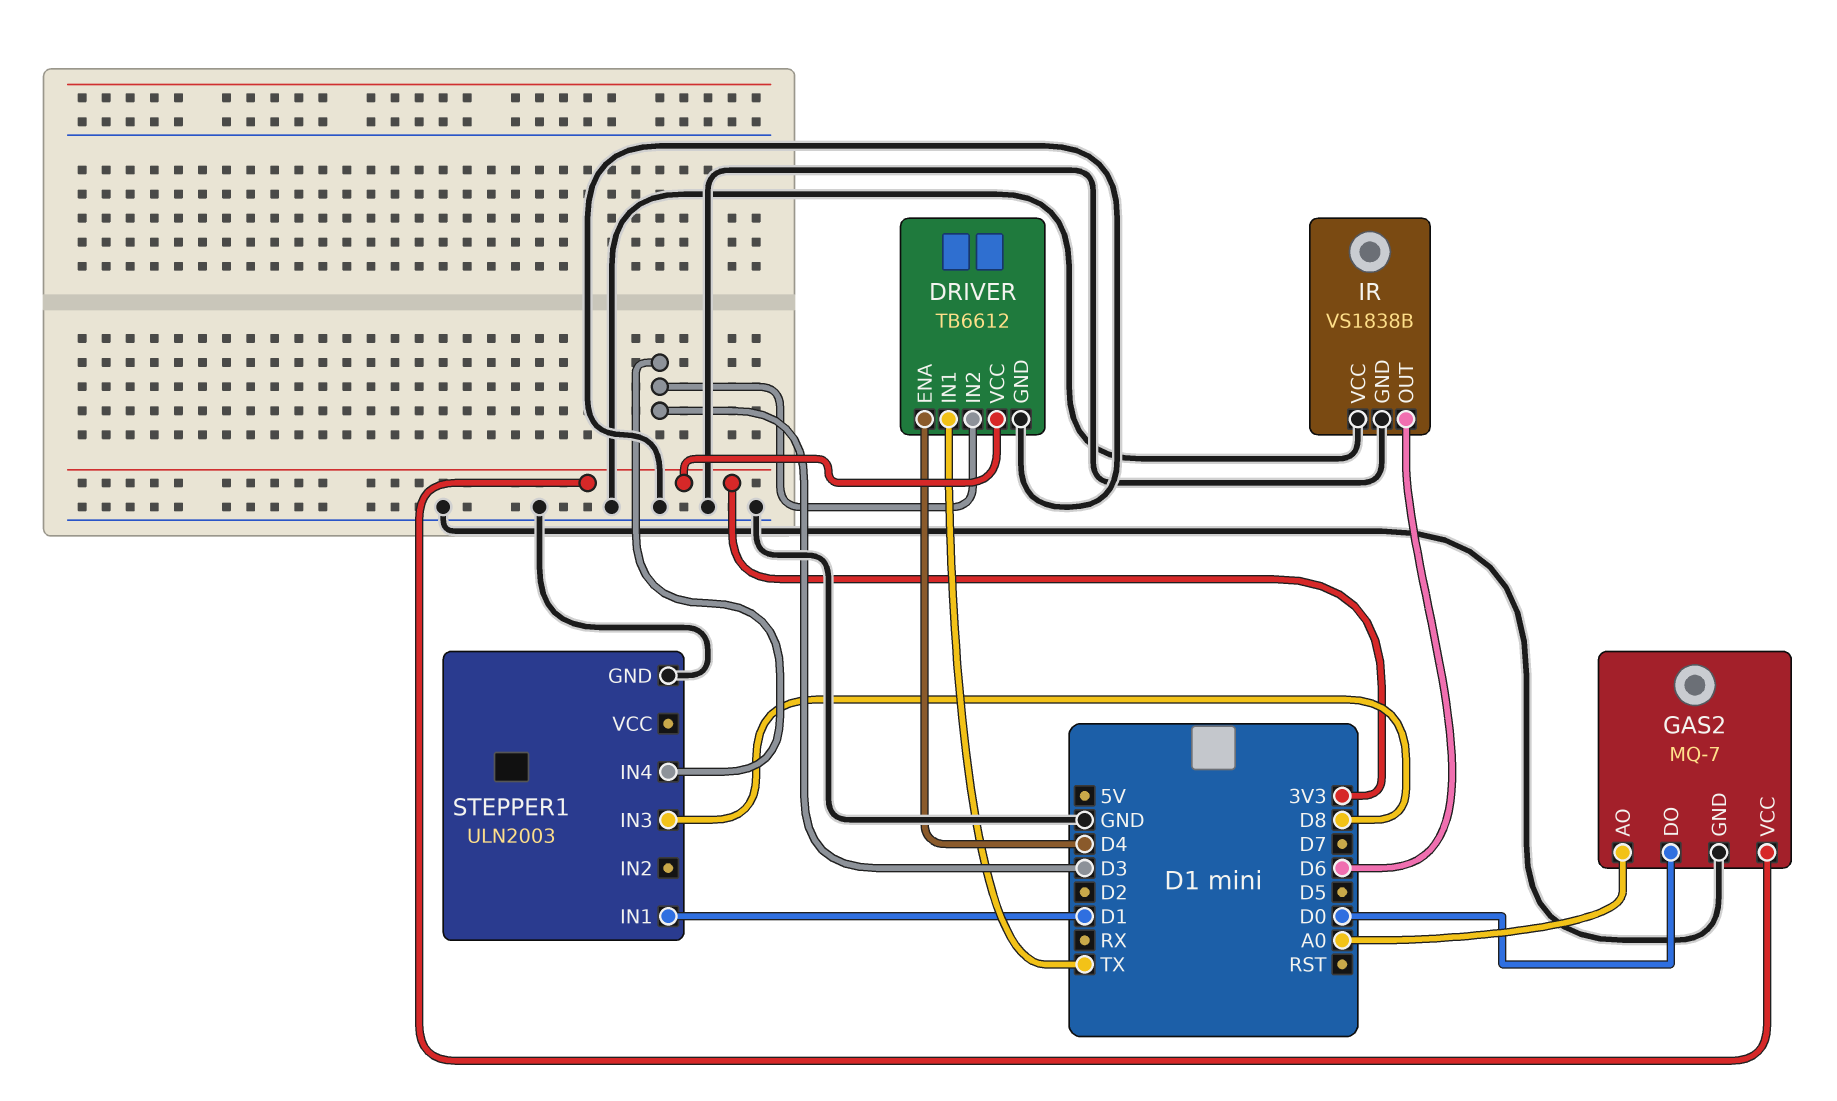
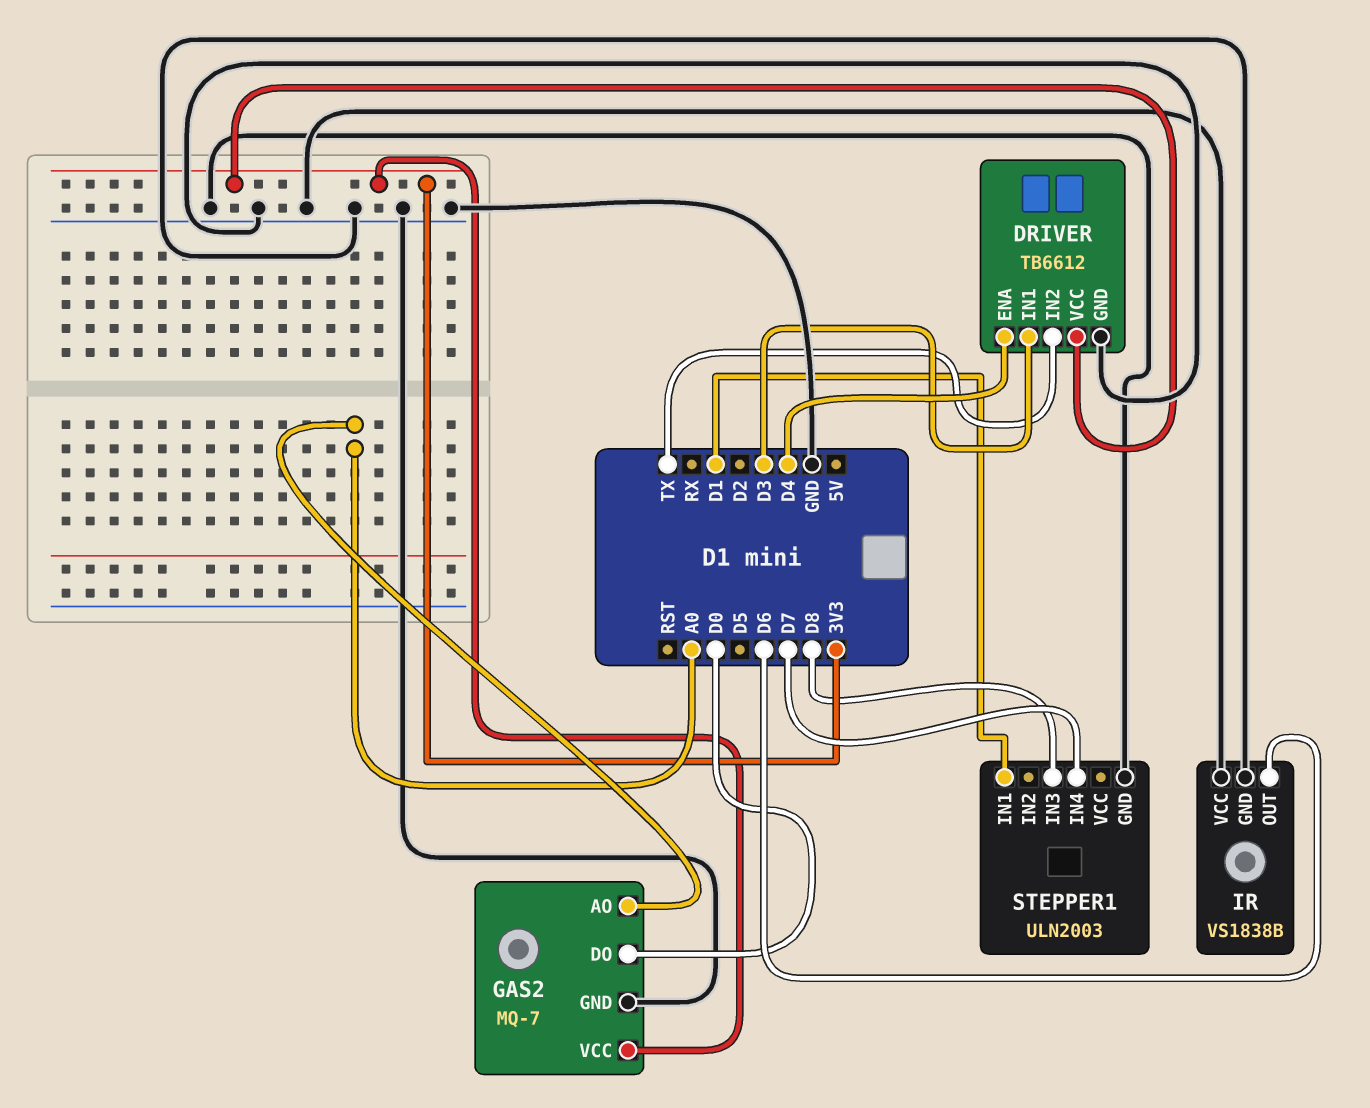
DRIVER pin IN1: TX -> D3
DRIVER pin IN2: D3 -> TX
STEPPER1 pin IN4: D3 -> D7

